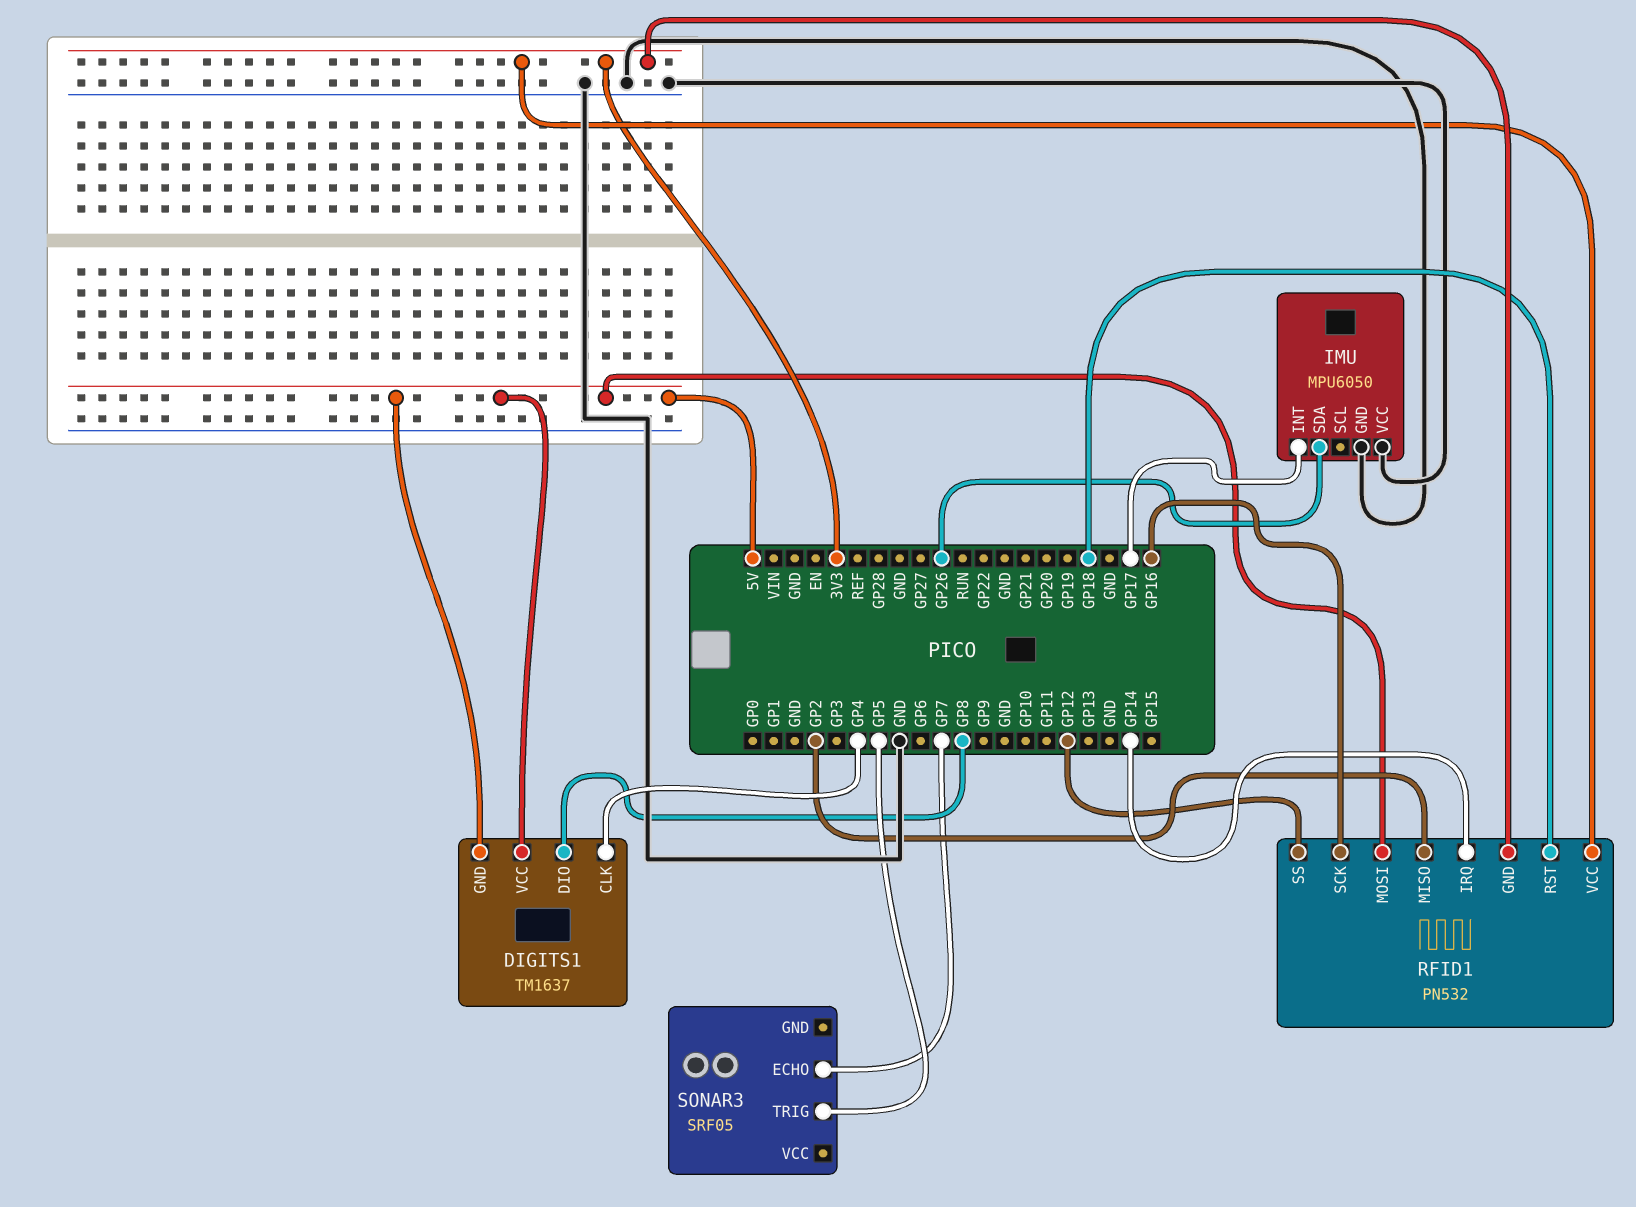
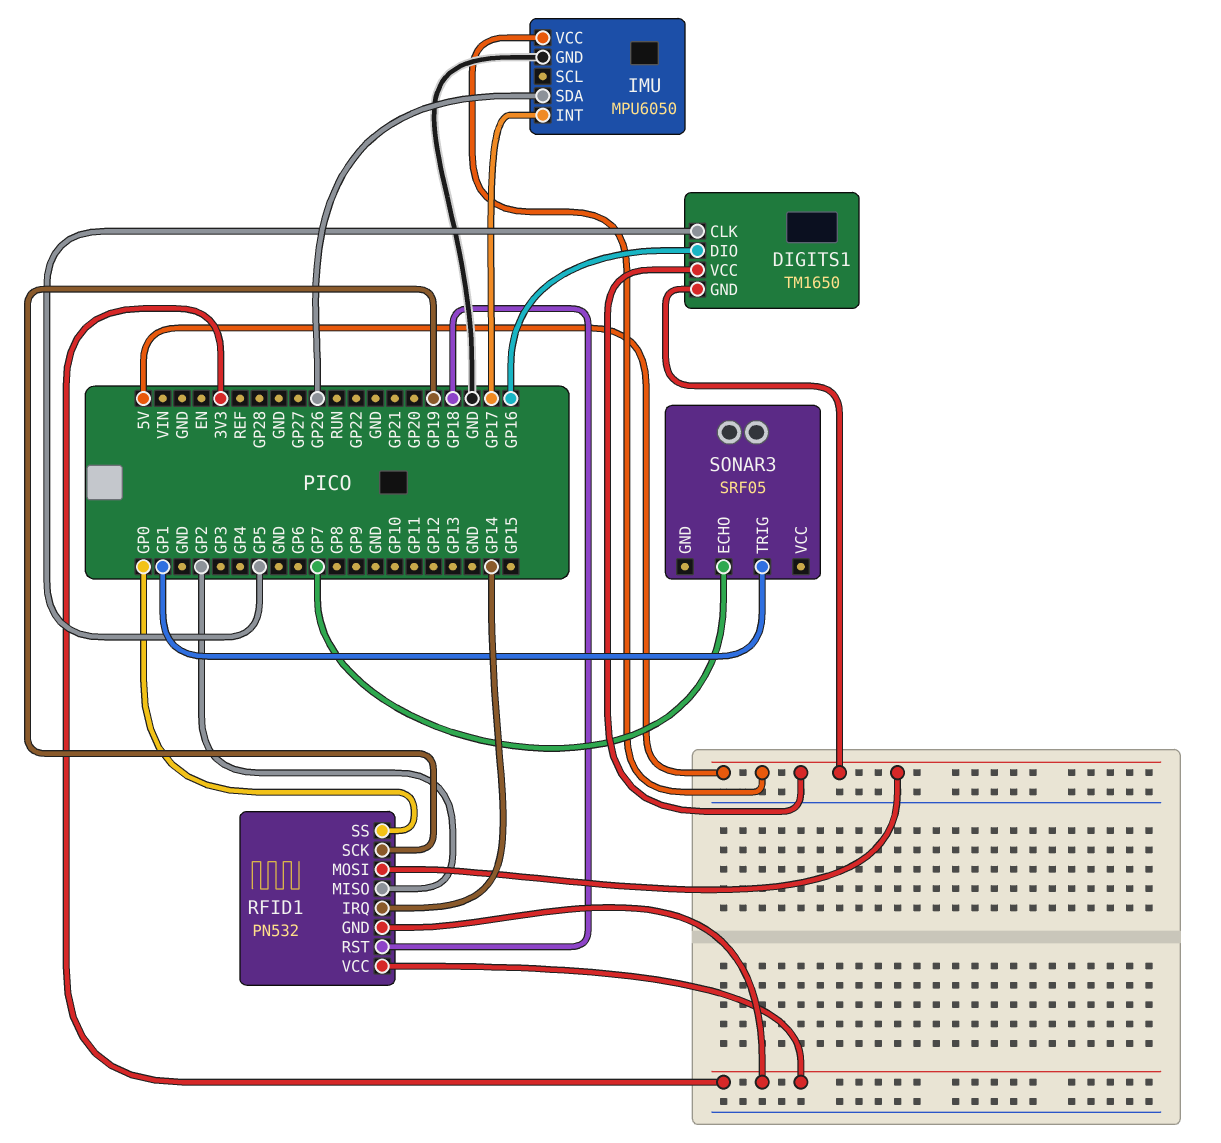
DIGITS1: TM1637 -> TM1650
DIGITS1 pin CLK: GP4 -> GP5
DIGITS1 pin DIO: GP8 -> GP16
IMU pin VCC: GND -> 5V
RFID1 pin SCK: GP16 -> GP19
RFID1 pin SS: GP12 -> GP0
SONAR3 pin TRIG: GP5 -> GP1

